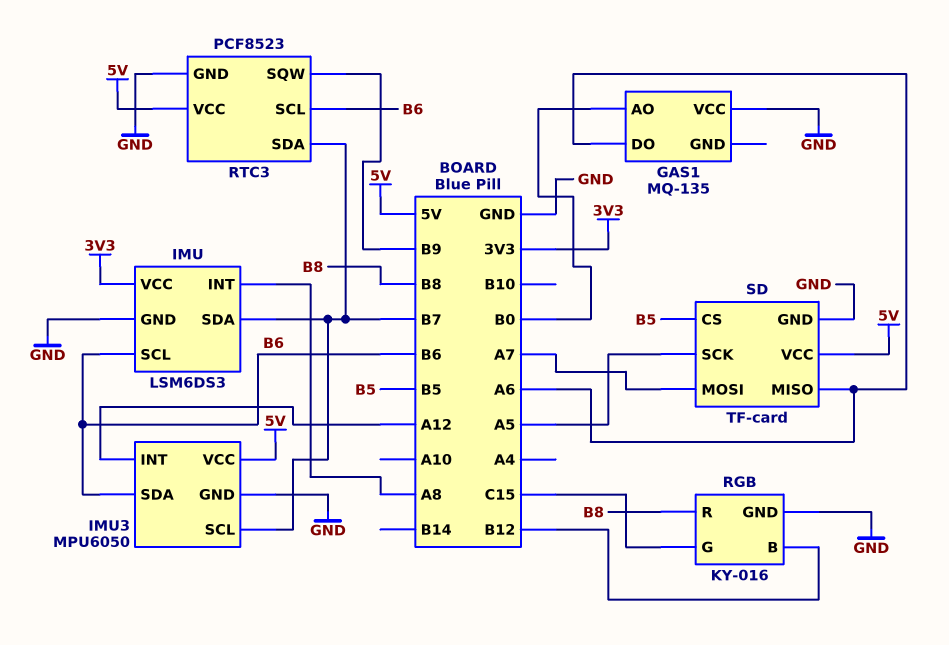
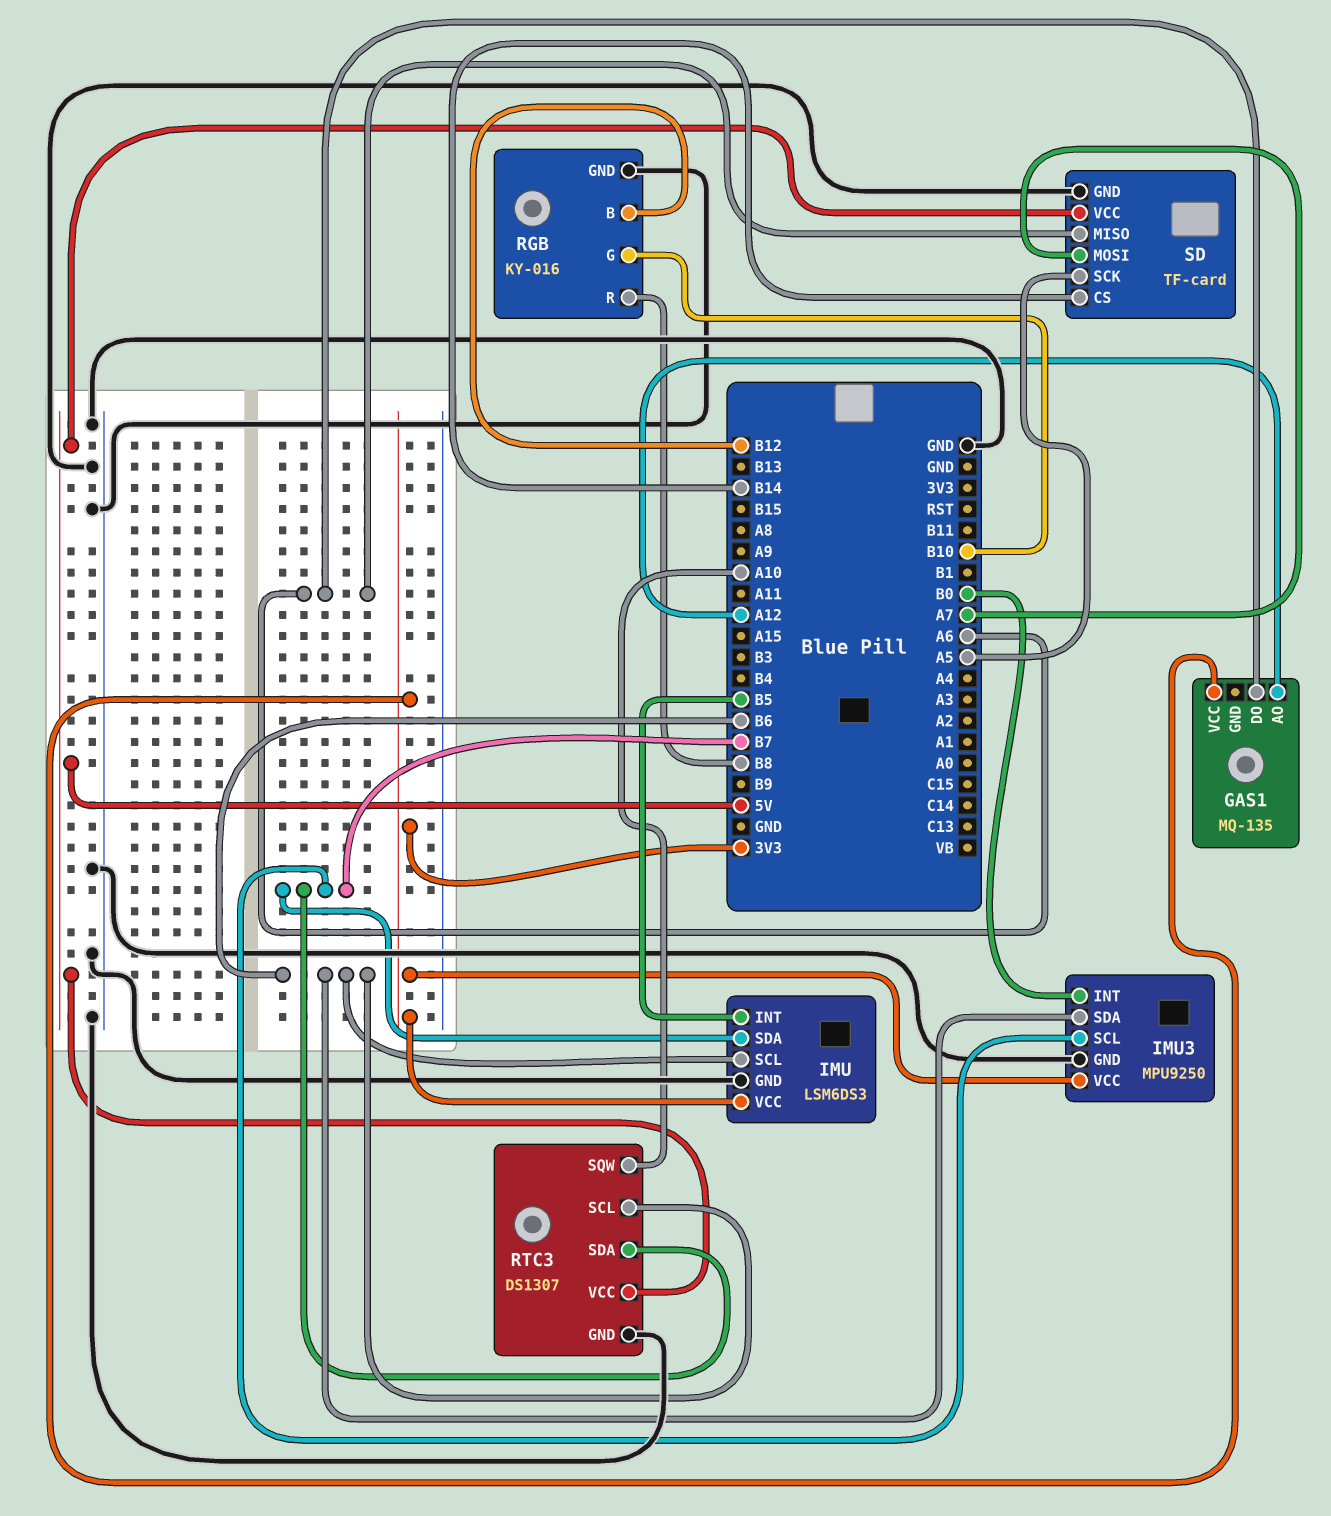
GAS1 pin AO: B0 -> A12
GAS1 pin VCC: GND -> 3V3
IMU pin INT: A8 -> B5
IMU3: MPU6050 -> MPU9250
IMU3 pin INT: A12 -> B0
IMU3 pin VCC: 5V -> 3V3
RGB pin G: C15 -> B10
RTC3: PCF8523 -> DS1307
RTC3 pin SQW: B9 -> A10
SD pin CS: B5 -> B14

